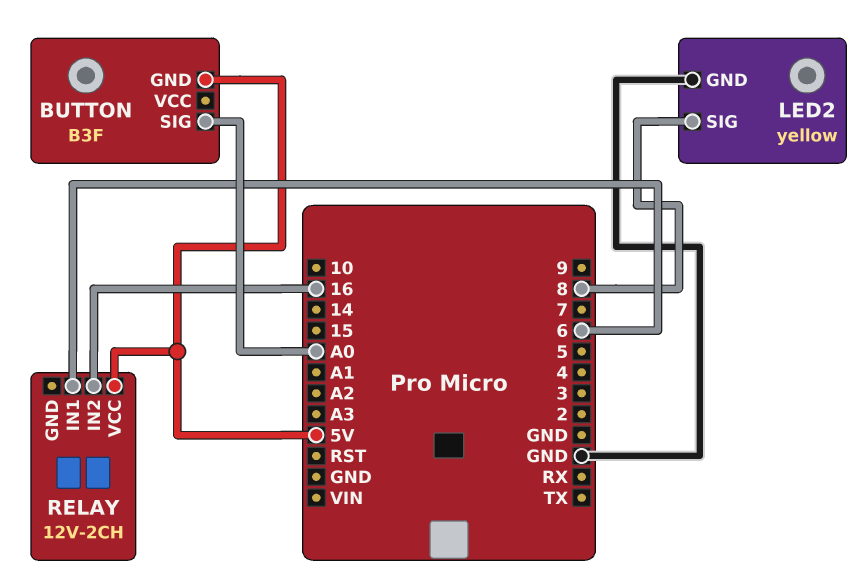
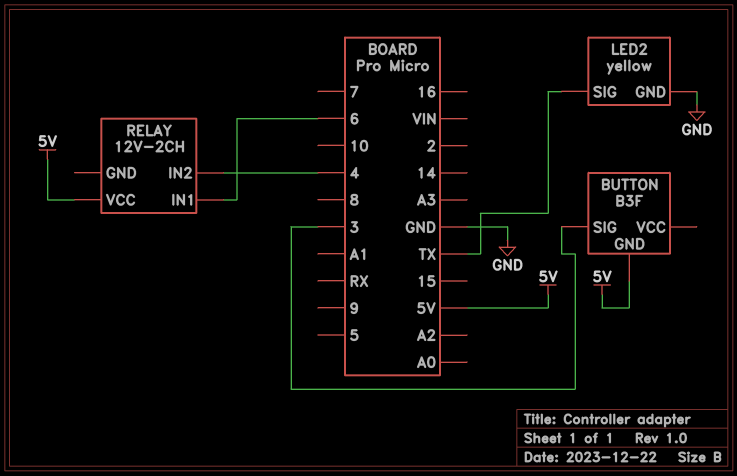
BUTTON pin SIG: A0 -> 3
LED2 pin SIG: 8 -> TX
RELAY pin IN2: 16 -> 4

